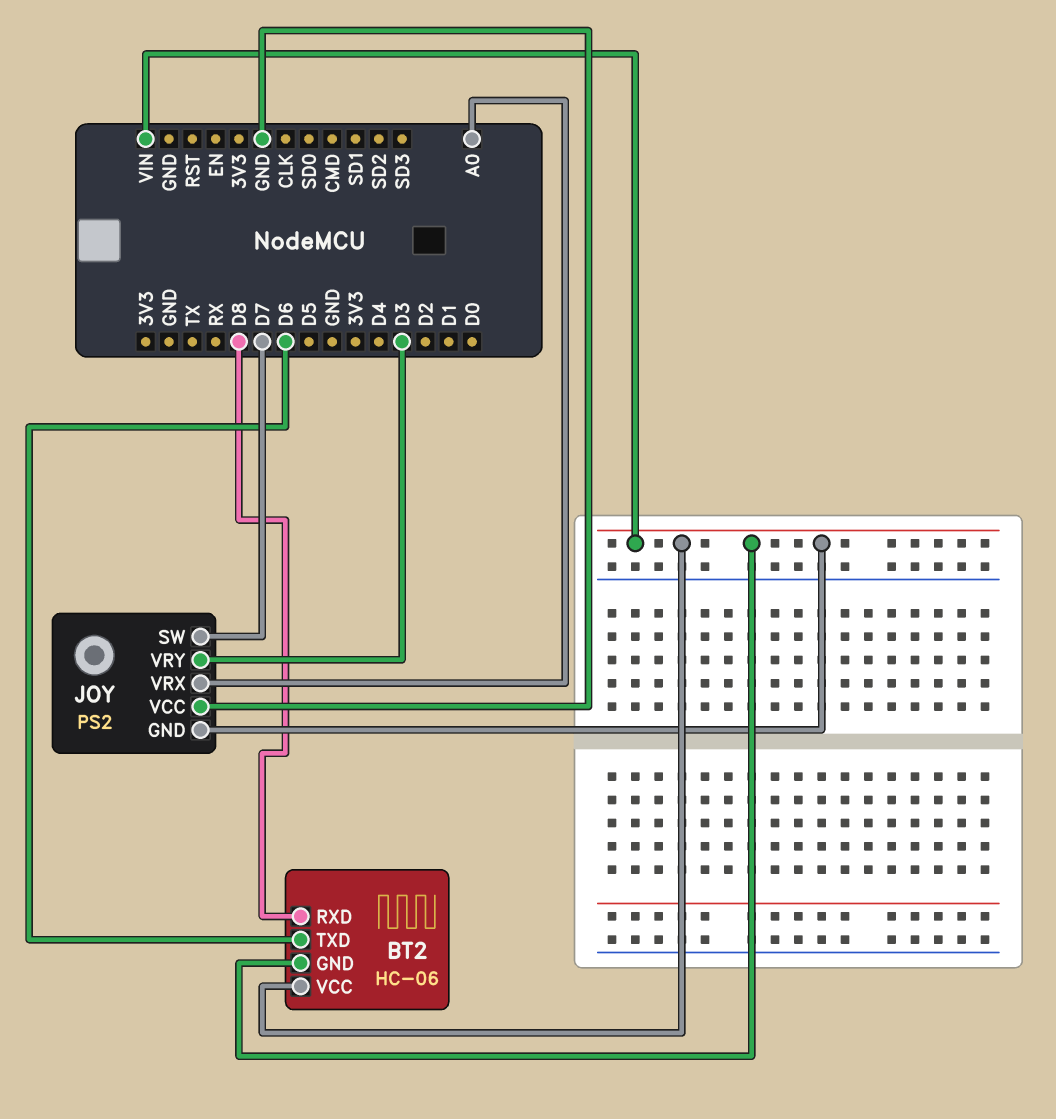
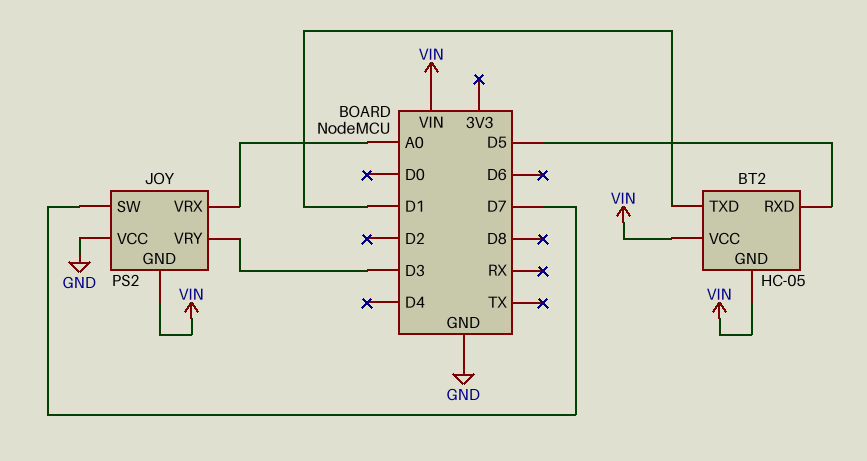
BT2: HC-06 -> HC-05
BT2 pin RXD: D8 -> D5
BT2 pin TXD: D6 -> D1

